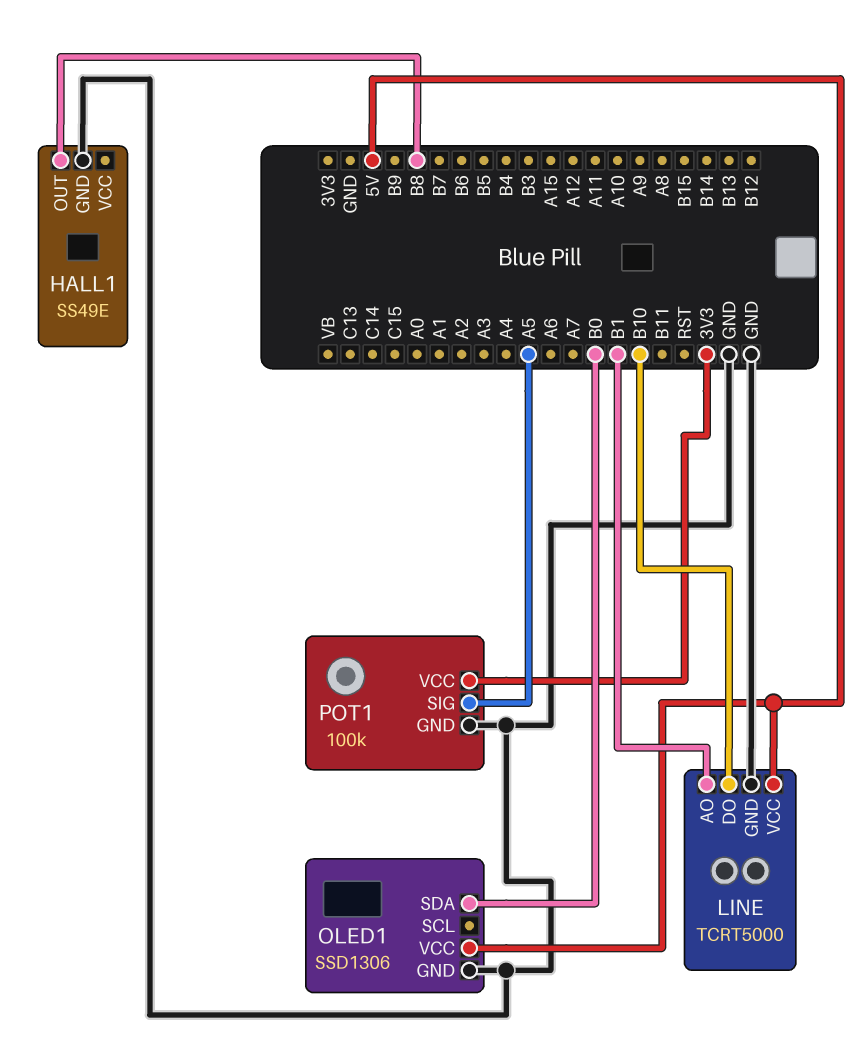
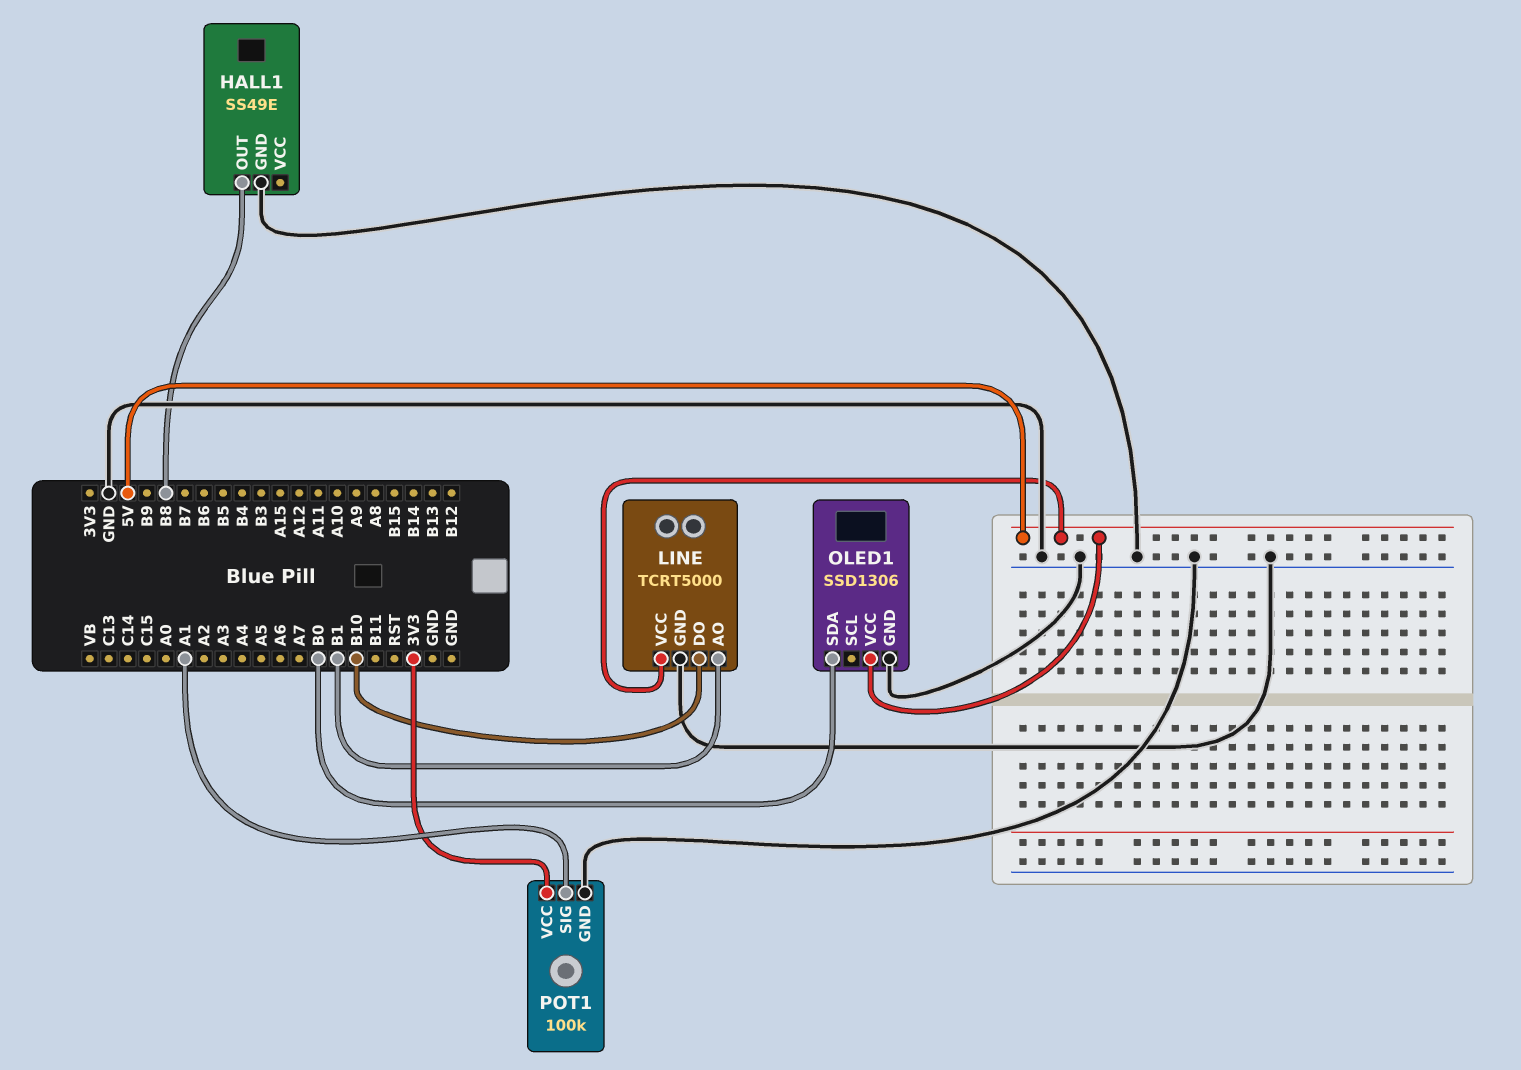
POT1 pin SIG: A5 -> A1

